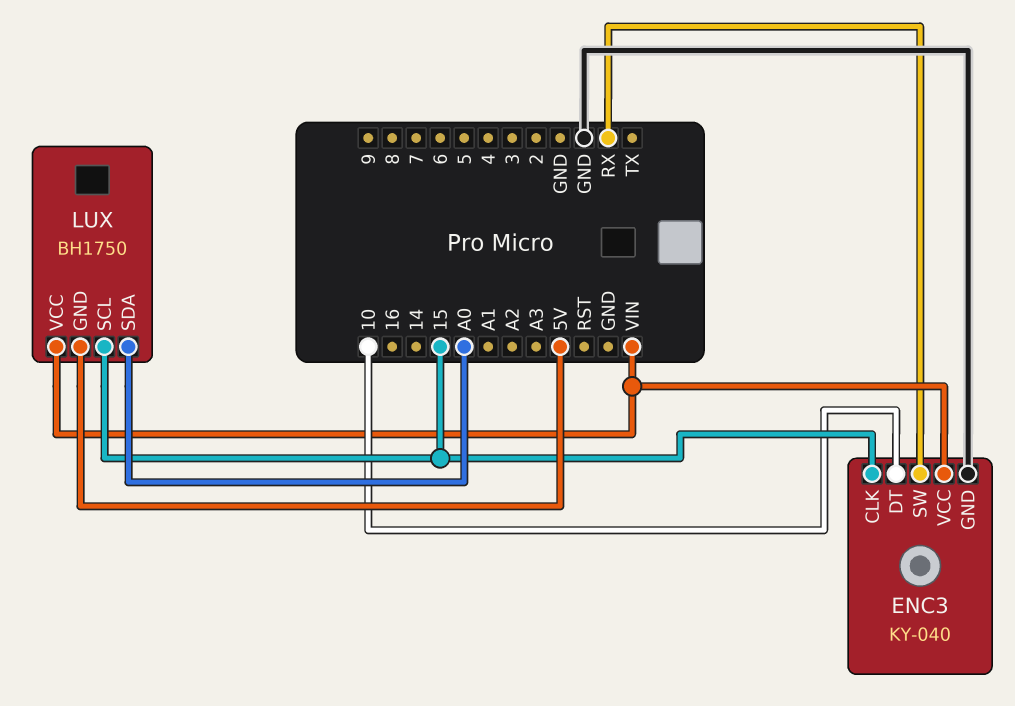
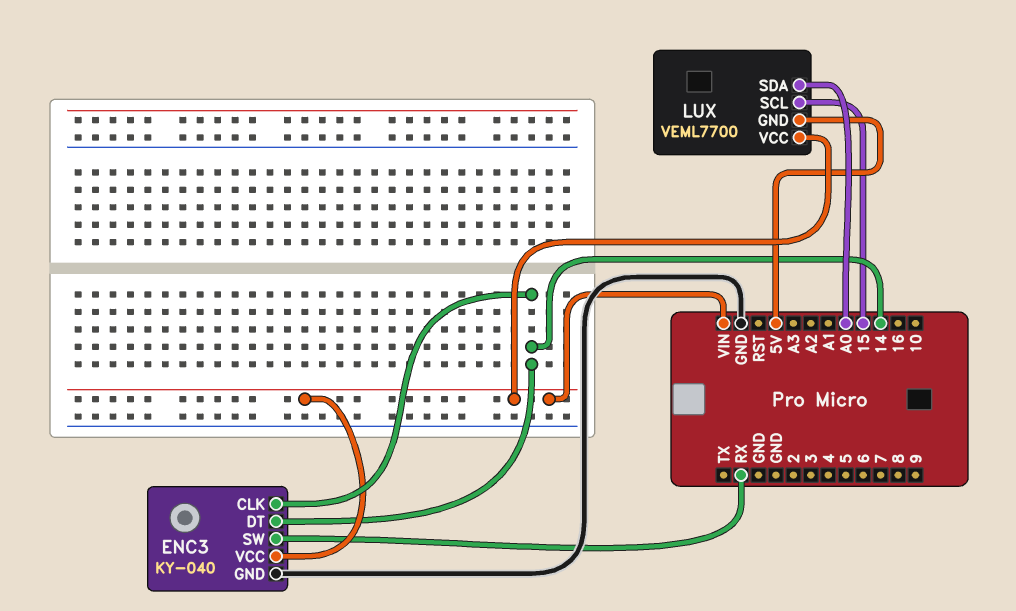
ENC3 pin CLK: 15 -> 14
ENC3 pin DT: 10 -> 14
LUX: BH1750 -> VEML7700

